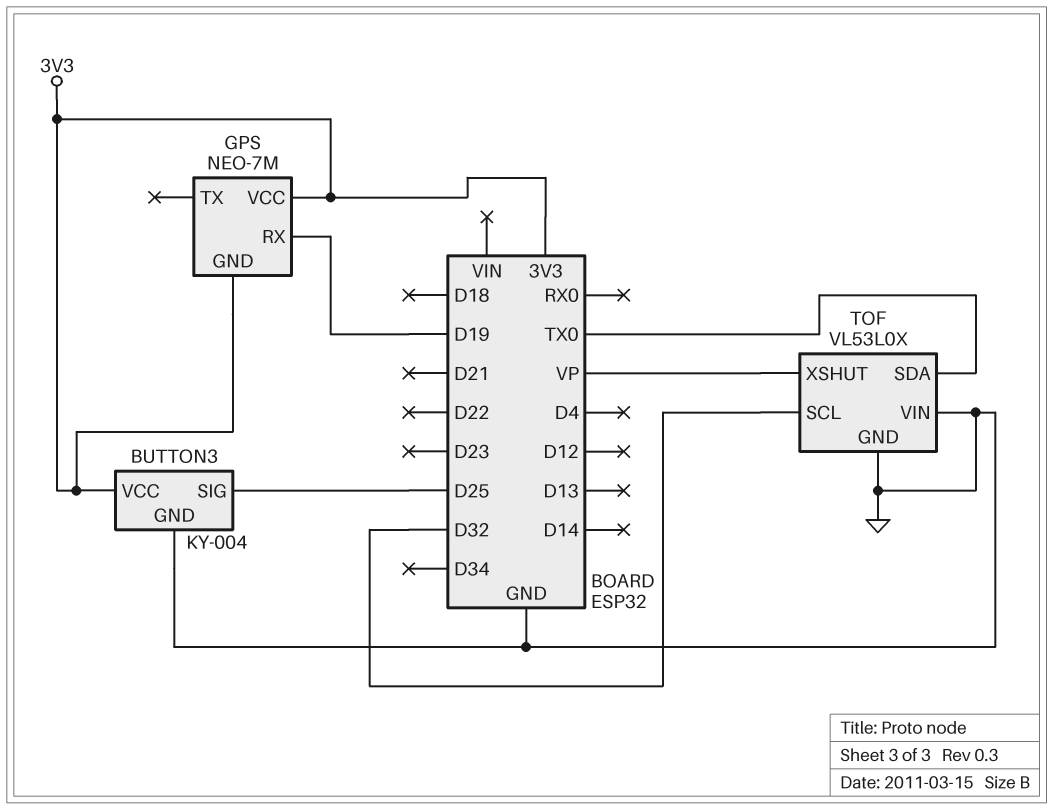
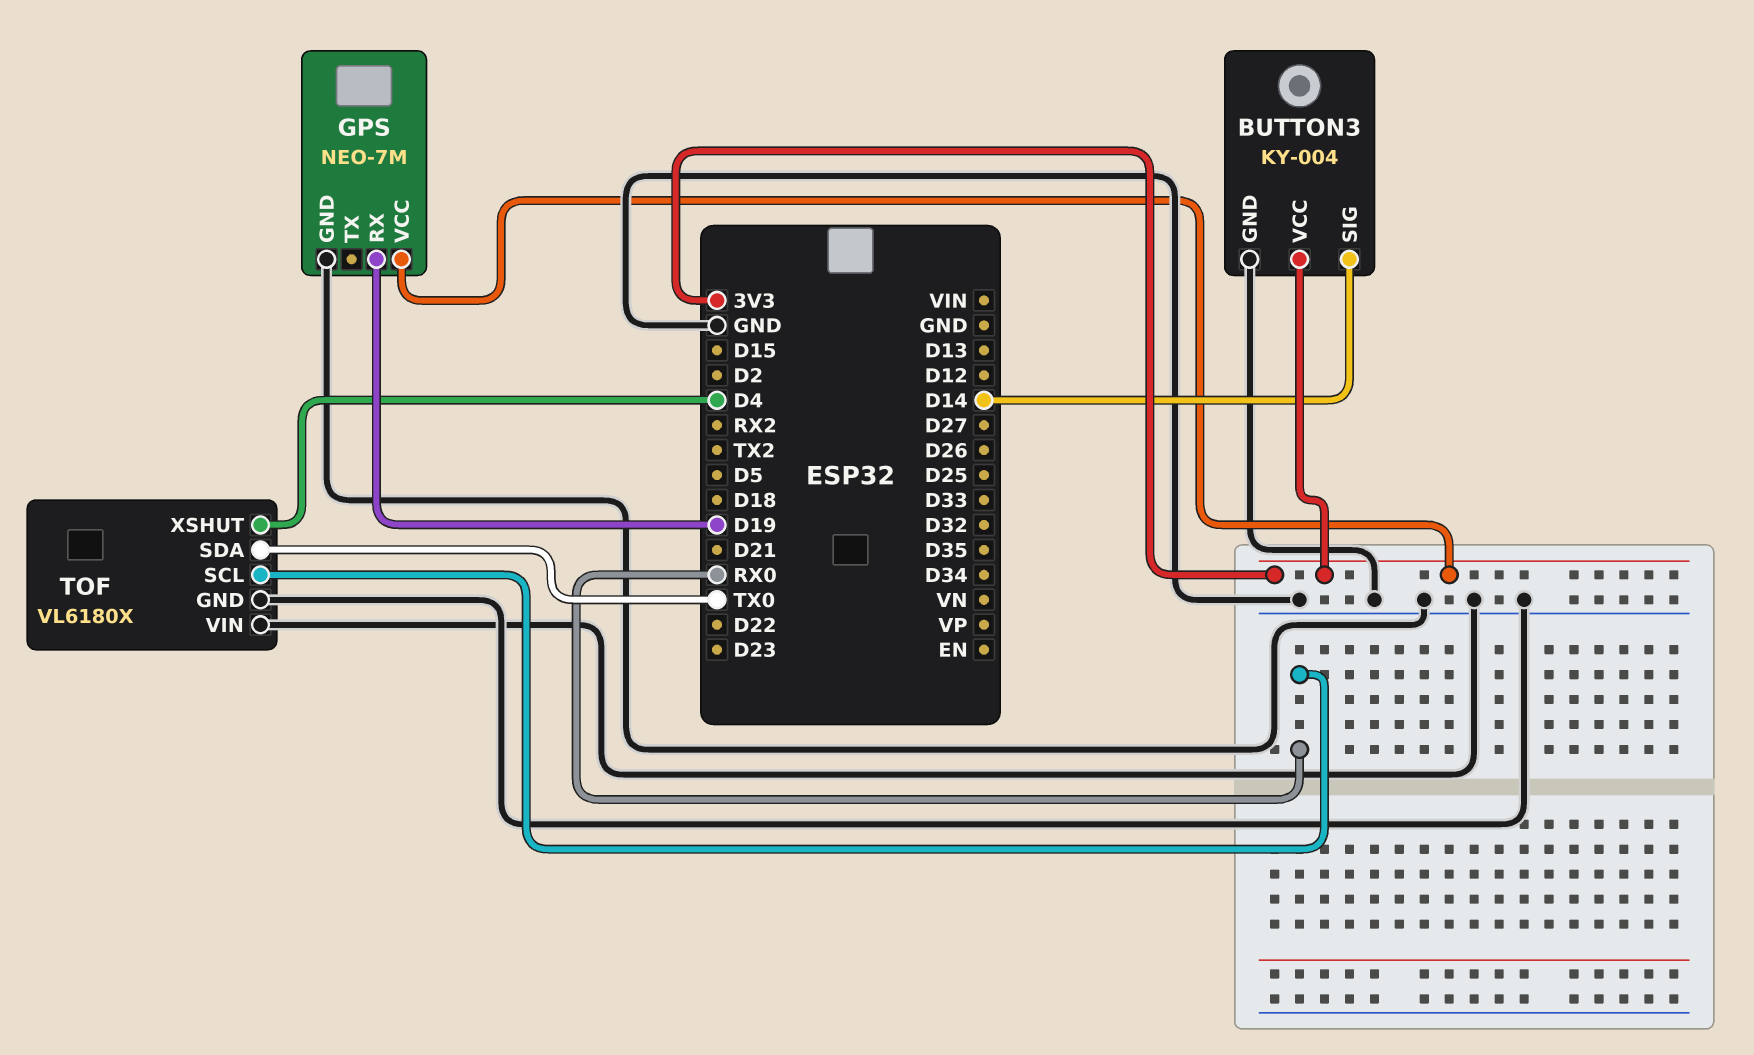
BUTTON3 pin SIG: D25 -> D14
GPS pin GND: 3V3 -> GND
TOF: VL53L0X -> VL6180X
TOF pin SCL: D32 -> RX0
TOF pin XSHUT: VP -> D4

